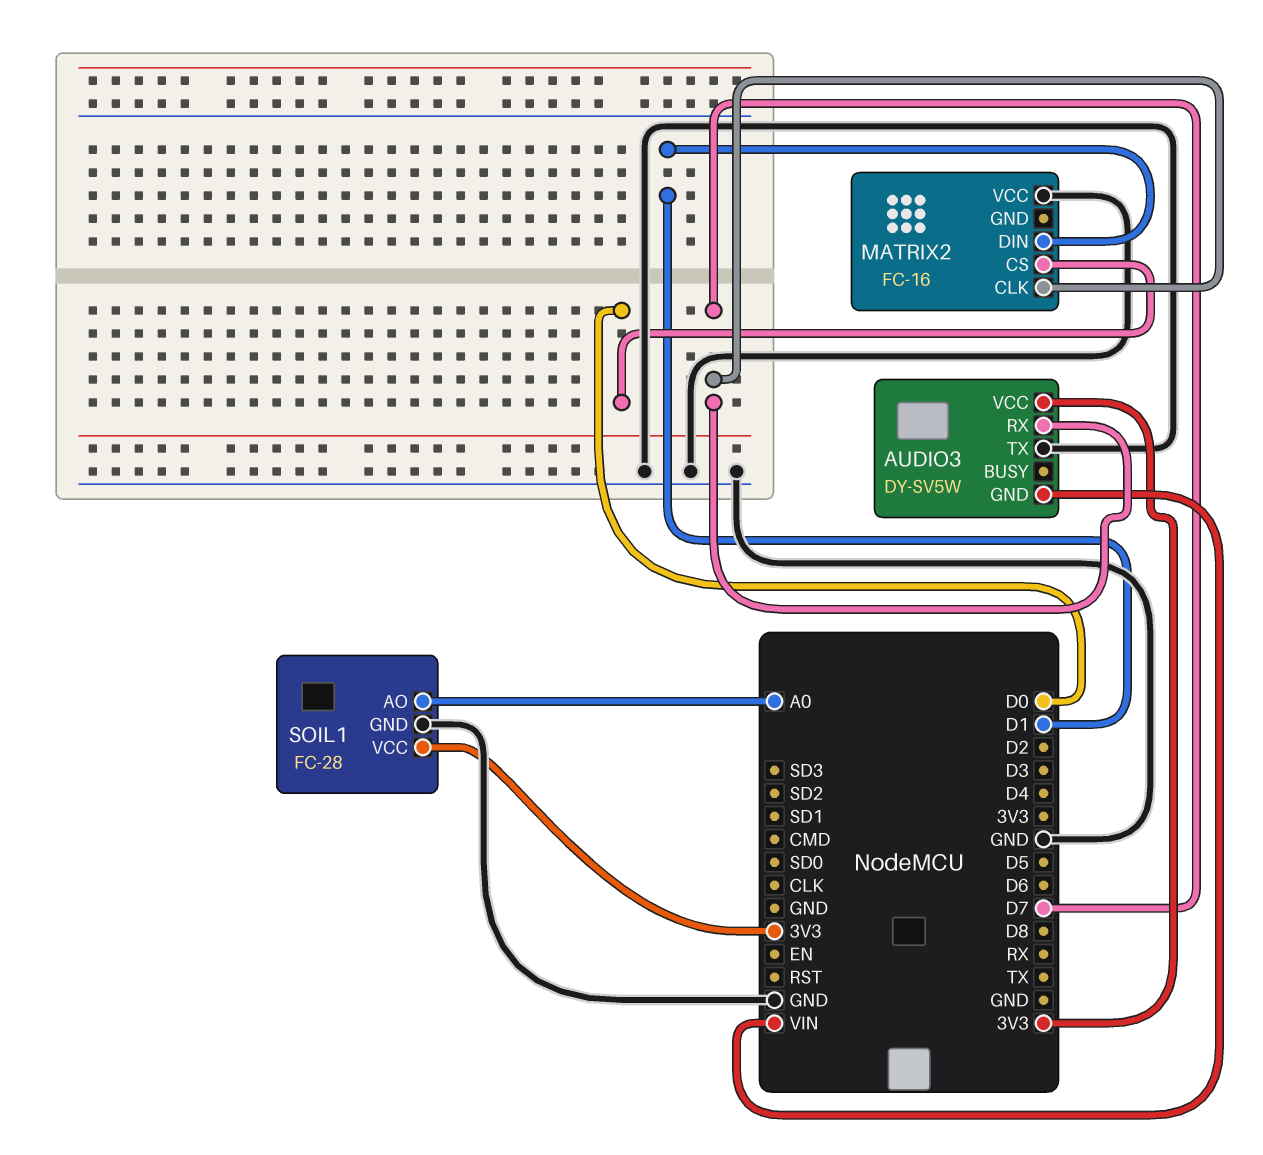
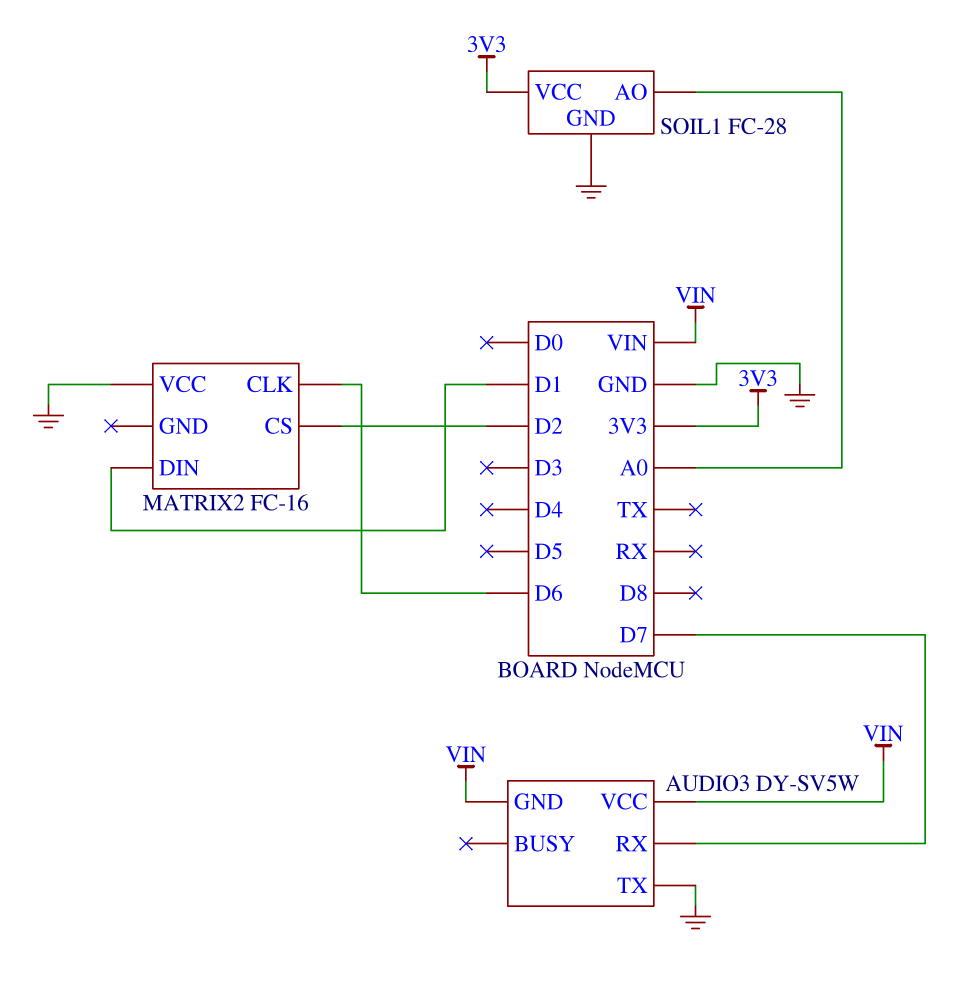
AUDIO3 pin VCC: 3V3 -> VIN
MATRIX2 pin CLK: D7 -> D6
MATRIX2 pin CS: D0 -> D2

